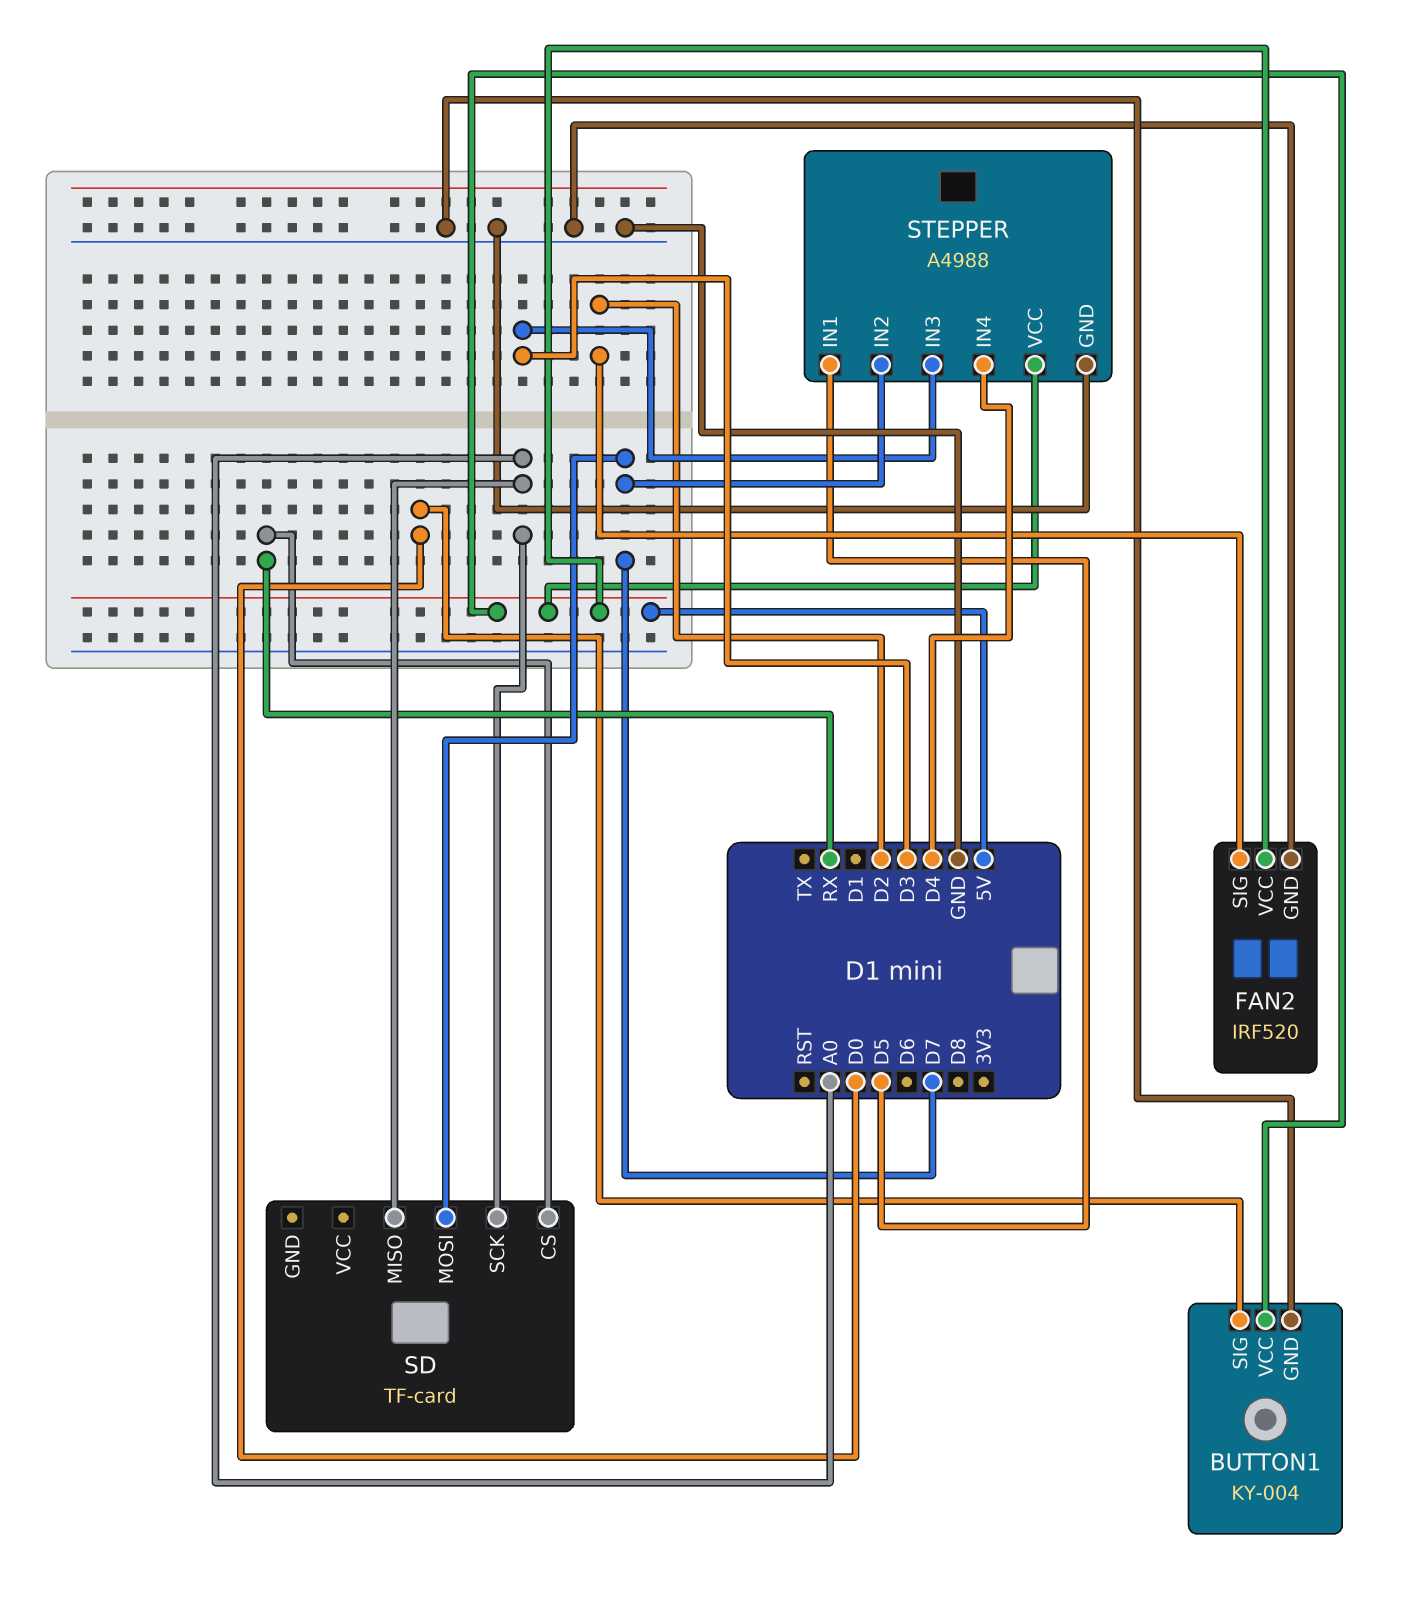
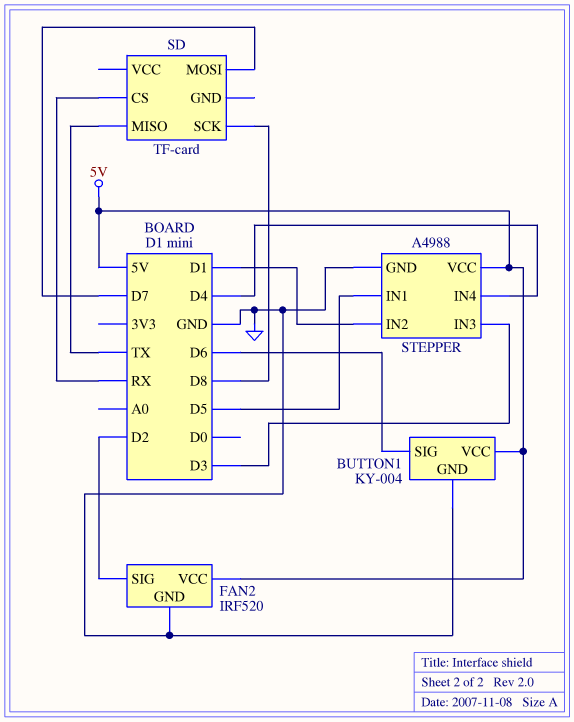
BUTTON1 pin SIG: D0 -> D6
SD pin MISO: A0 -> TX
SD pin SCK: A0 -> D8
STEPPER pin IN2: D7 -> D1

